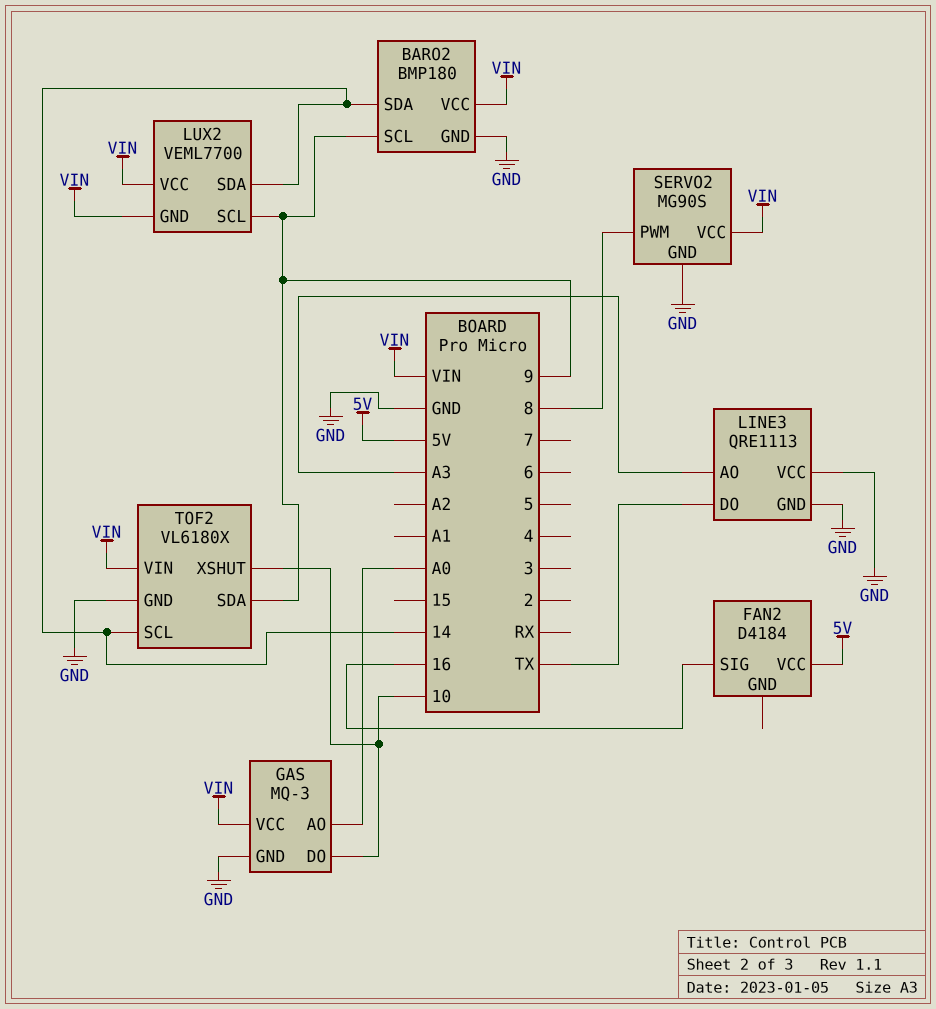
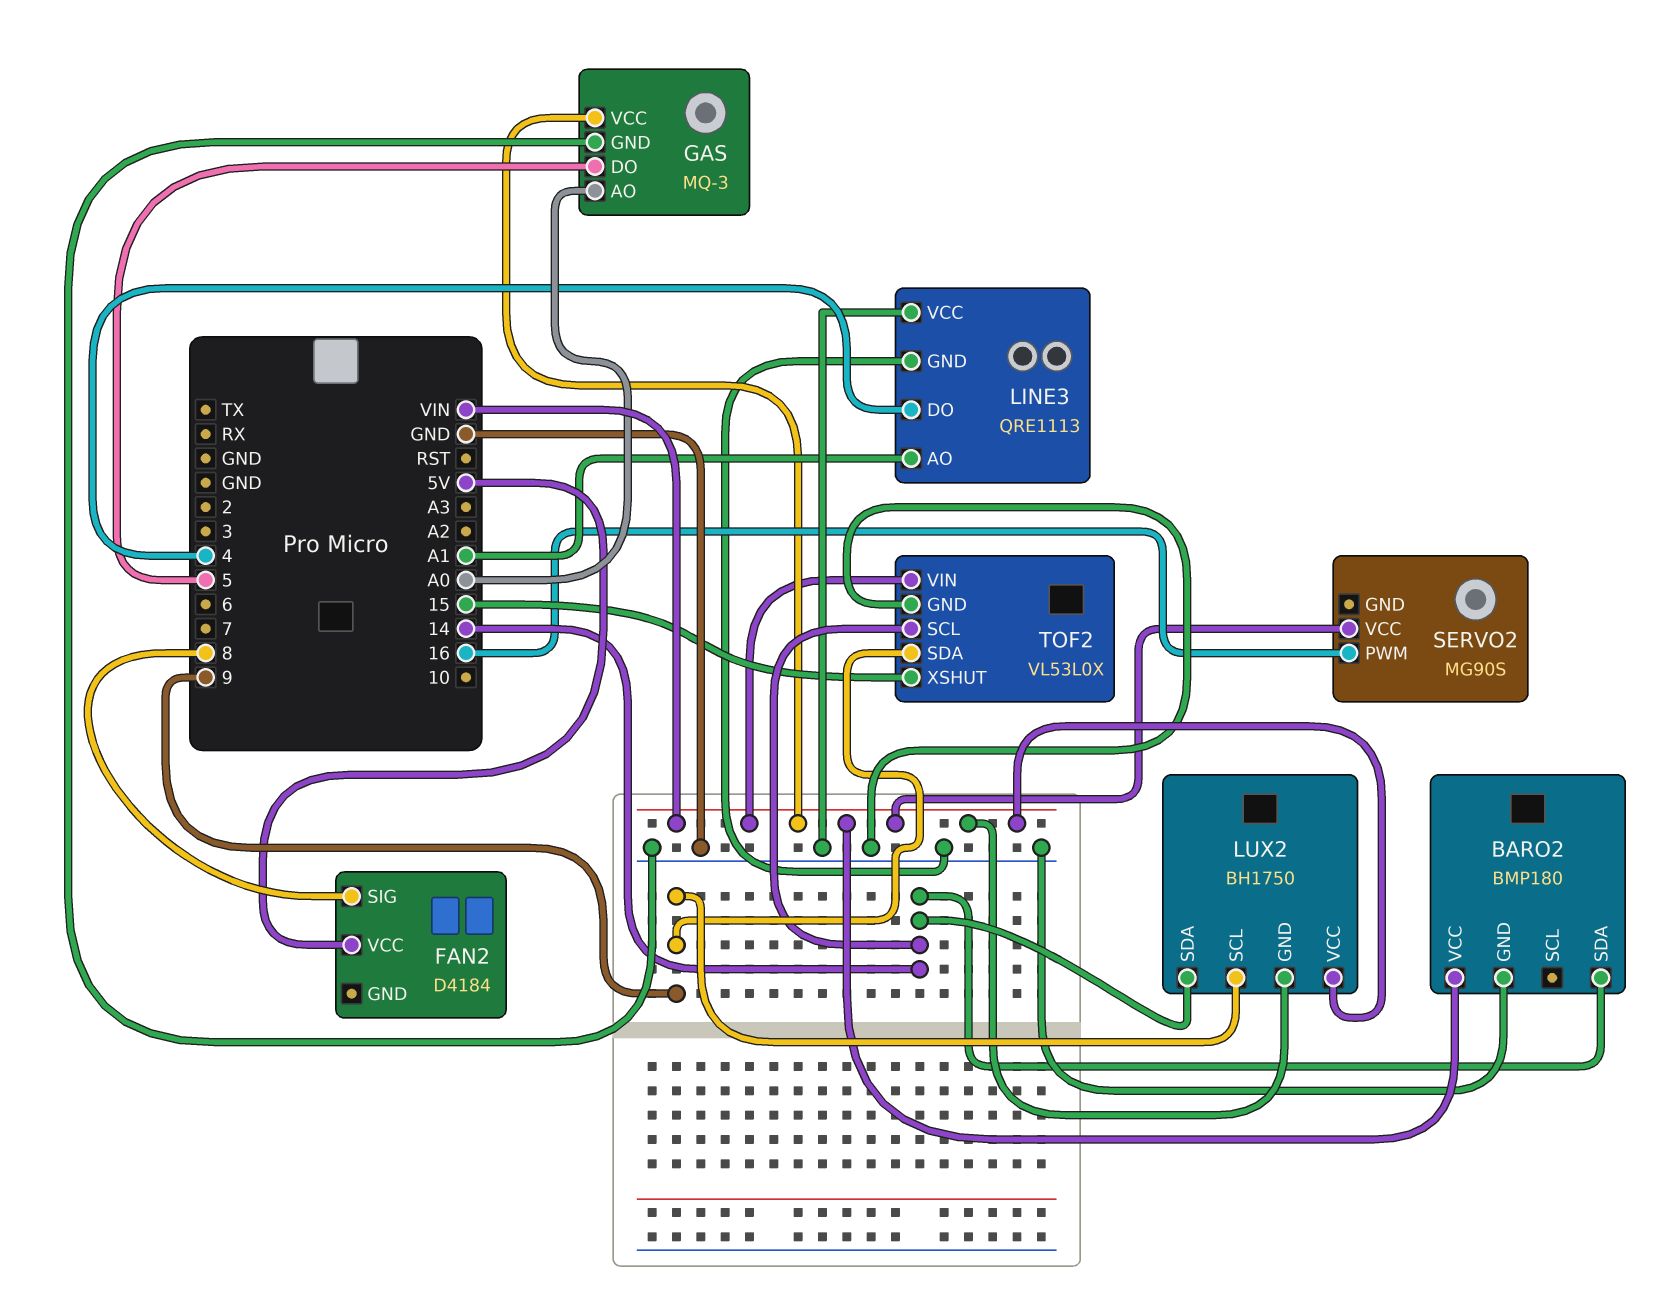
BARO2 pin SCL: 9 -> none
FAN2 pin SIG: 16 -> 8
GAS pin DO: 10 -> 5
LINE3 pin AO: A3 -> A1
LINE3 pin DO: TX -> 4
LUX2: VEML7700 -> BH1750
SERVO2 pin GND: GND -> none
SERVO2 pin PWM: 8 -> 16
TOF2: VL6180X -> VL53L0X
TOF2 pin XSHUT: 10 -> 15

